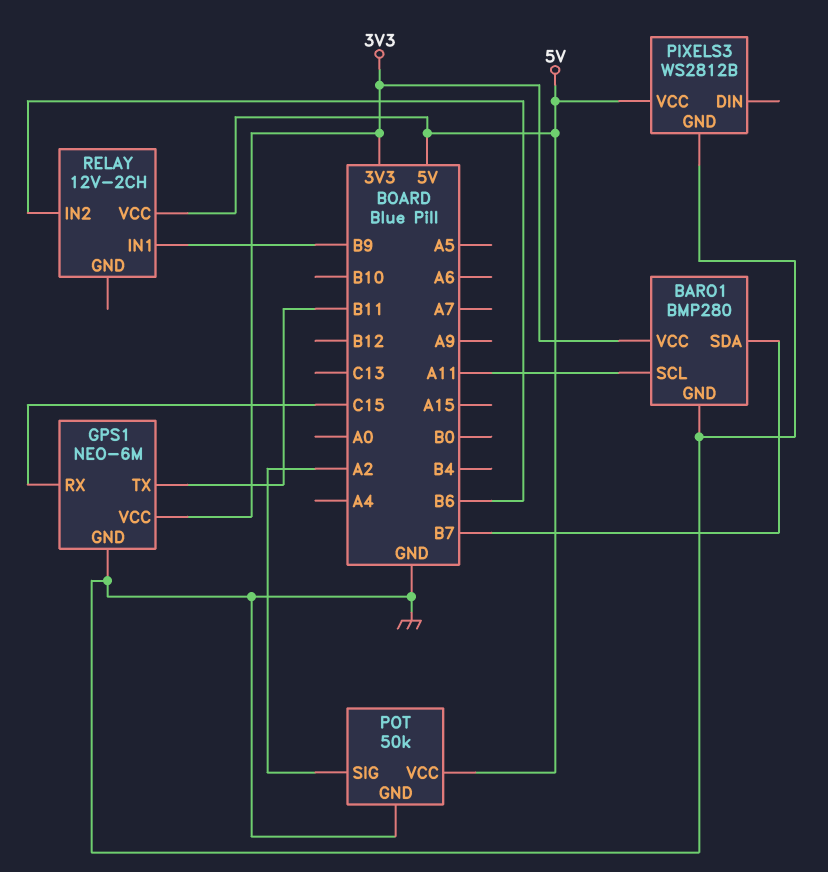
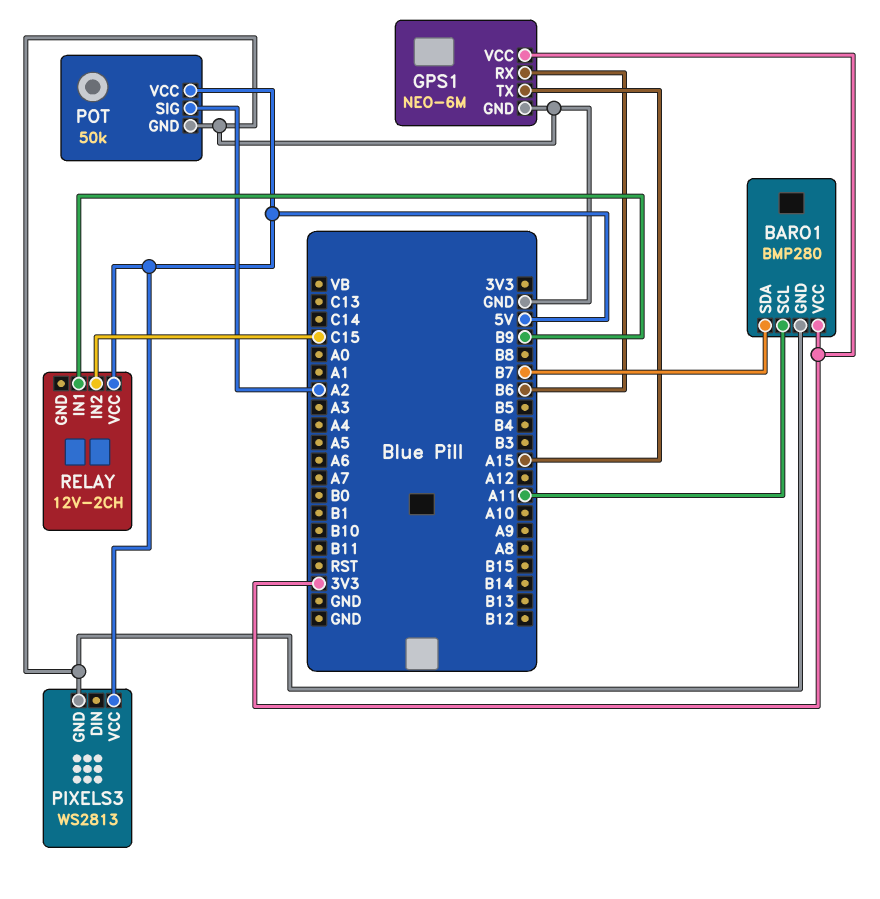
GPS1 pin RX: C15 -> B6
GPS1 pin TX: B11 -> A15
PIXELS3: WS2812B -> WS2813
RELAY pin IN2: B6 -> C15

